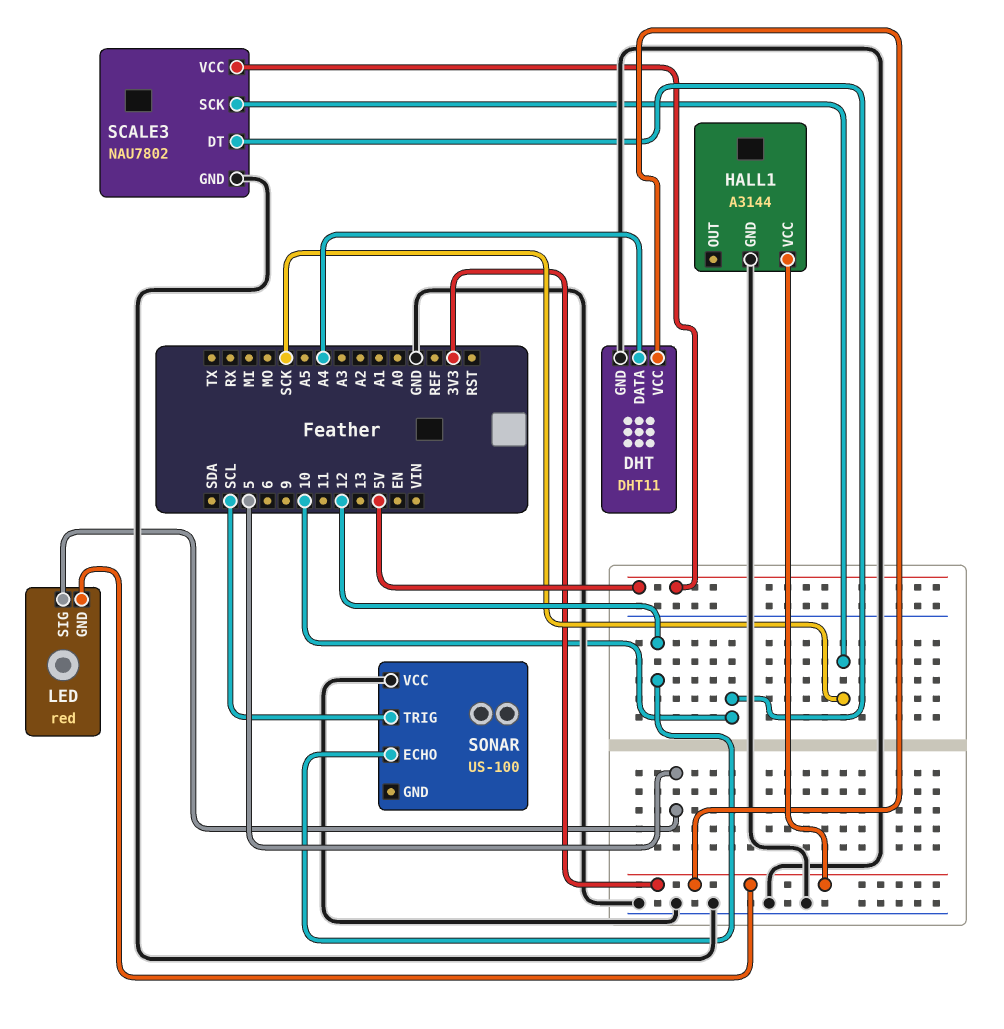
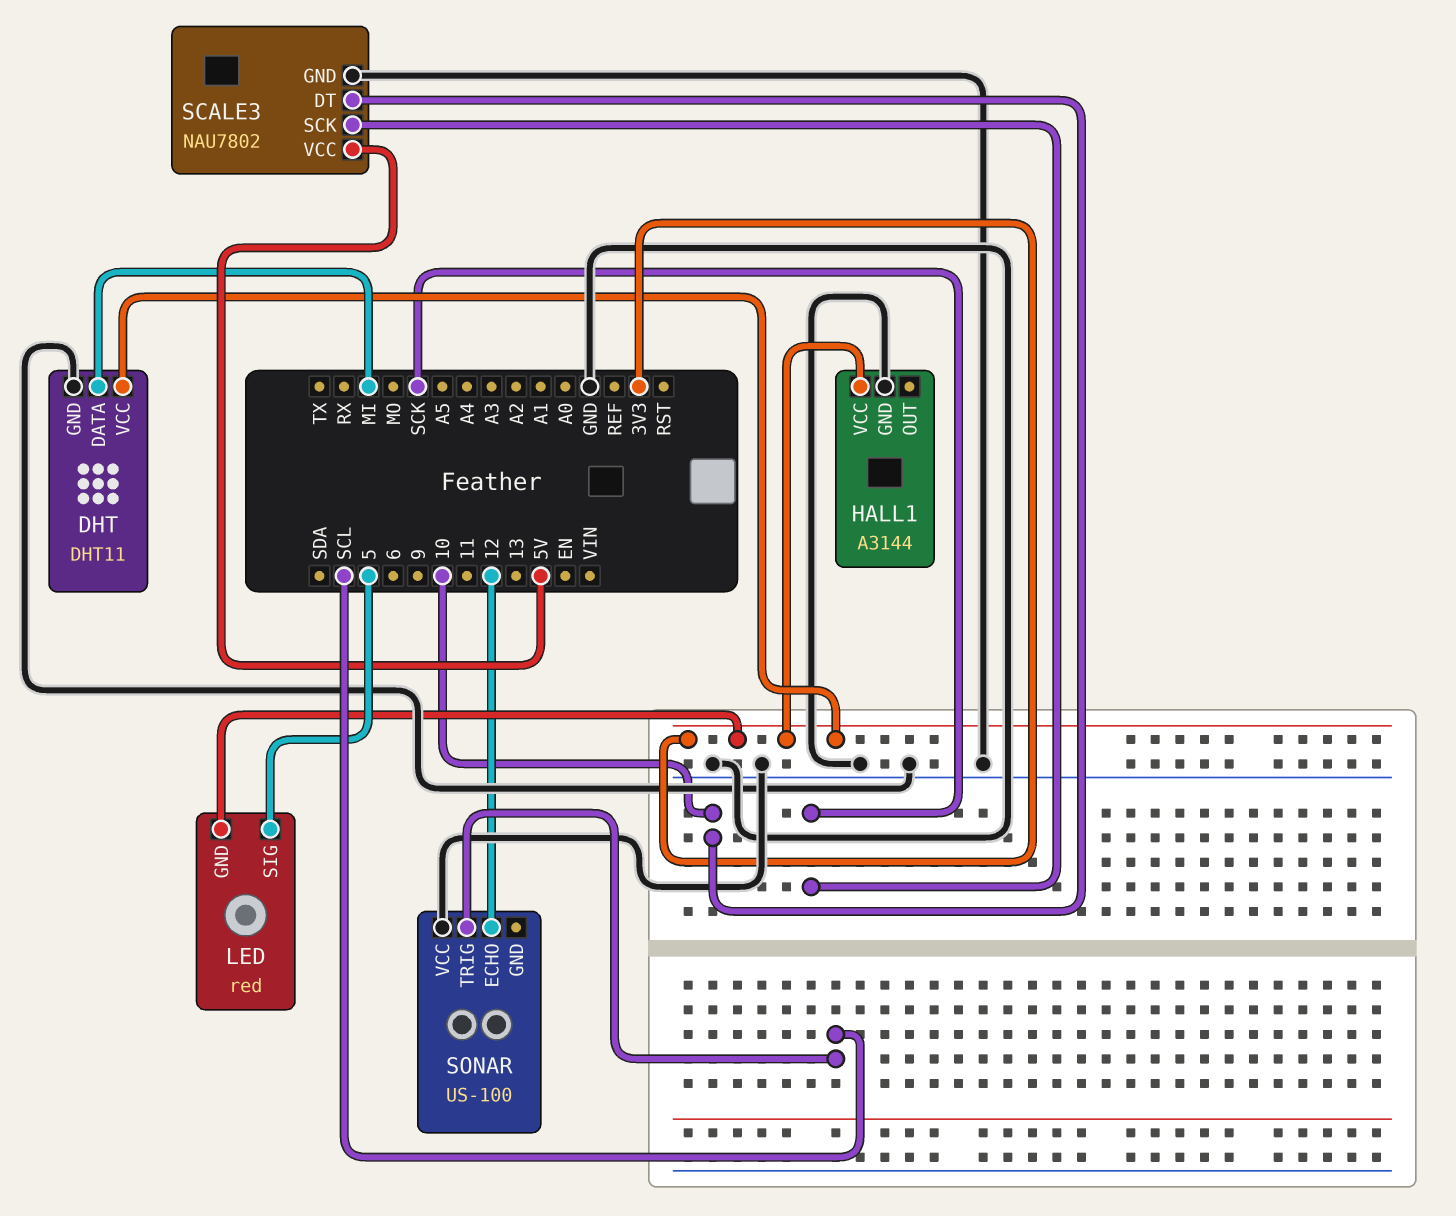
DHT pin DATA: A4 -> MI

